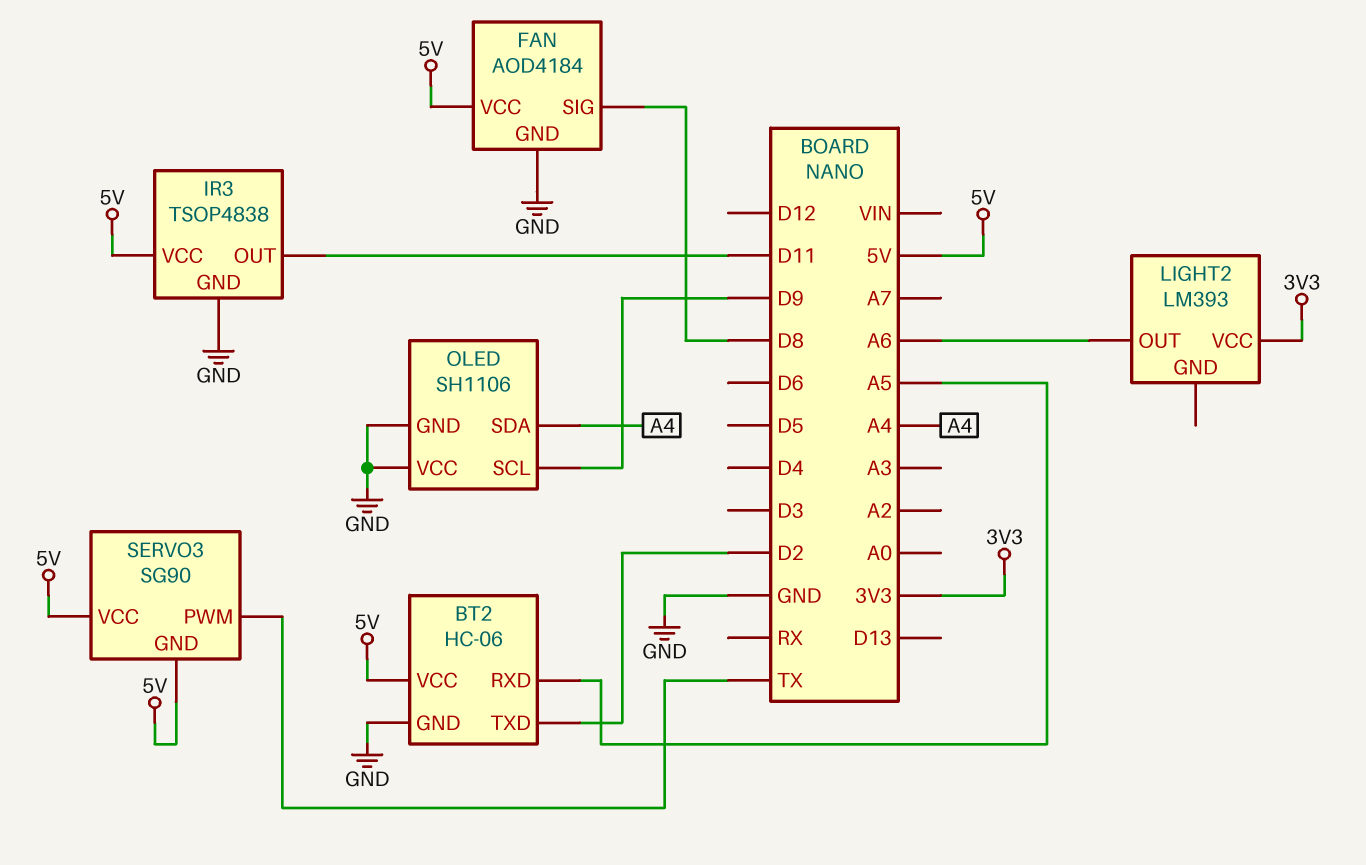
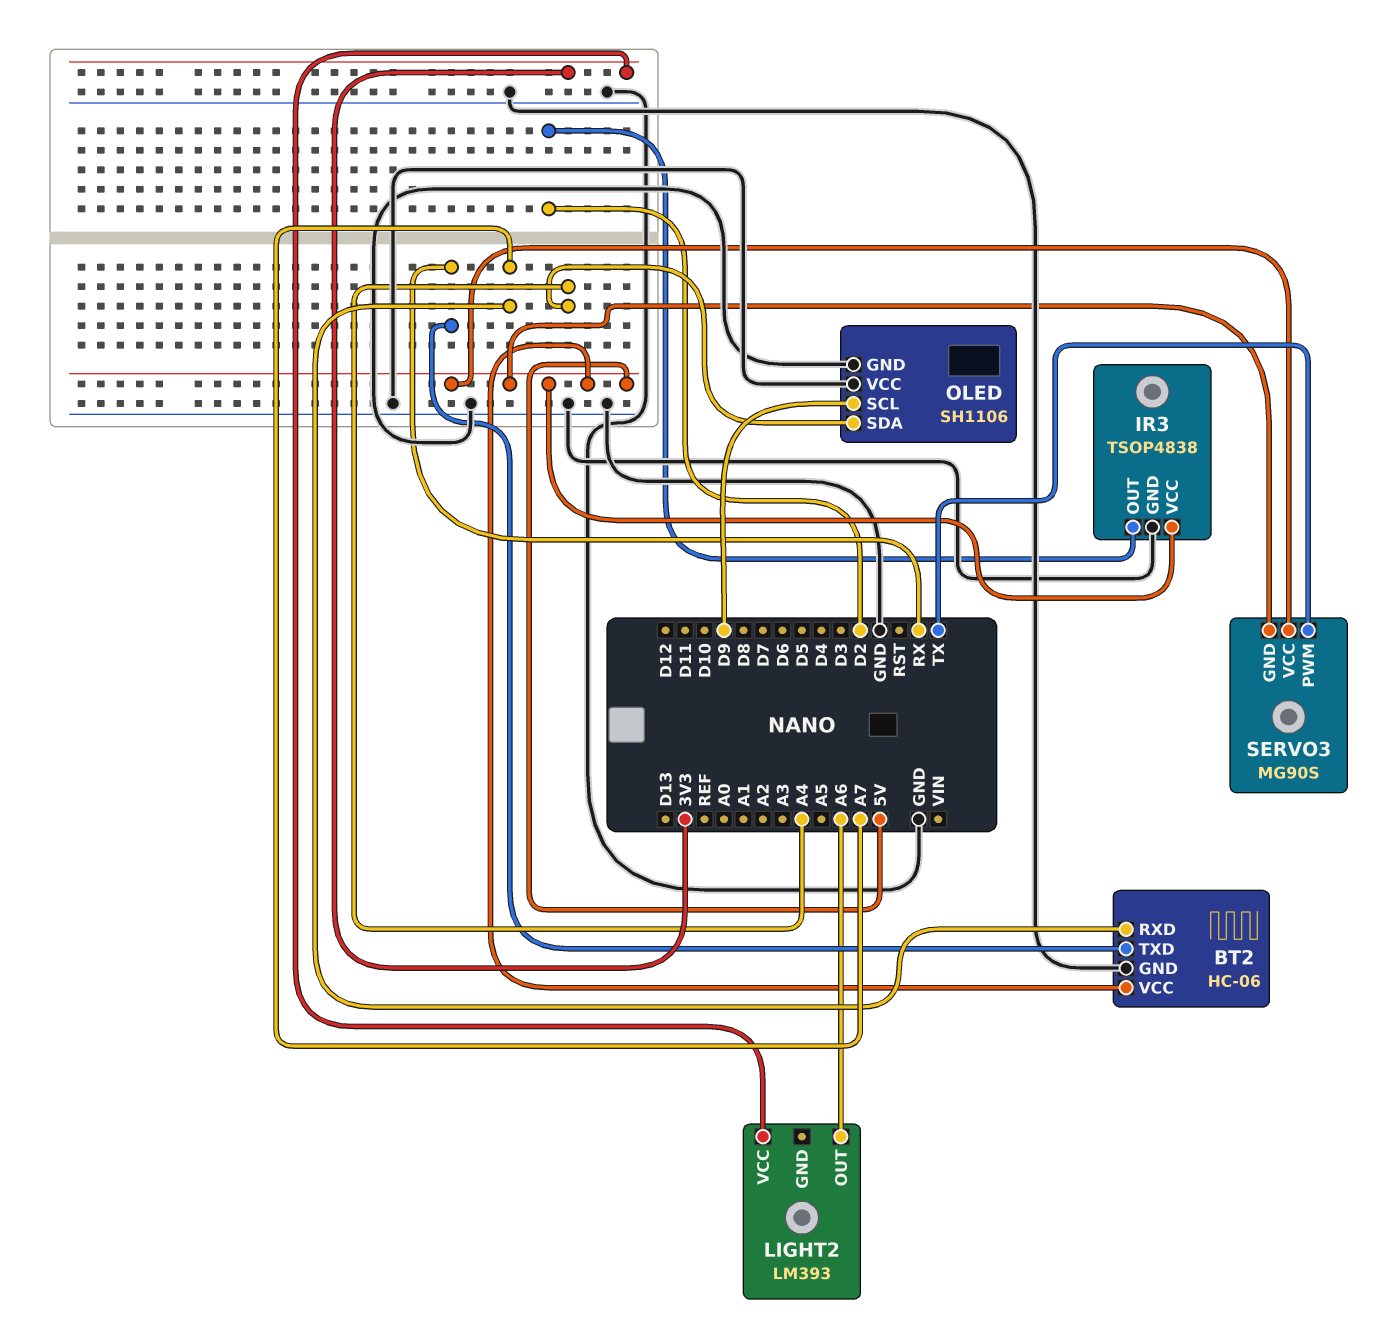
BT2 pin RXD: A5 -> A7
BT2 pin TXD: D2 -> RX
FAN: AOD4184 -> none
FAN pin GND: GND -> none
FAN pin SIG: D8 -> none
FAN pin VCC: 5V -> none
IR3 pin OUT: D11 -> D2
SERVO3: SG90 -> MG90S

